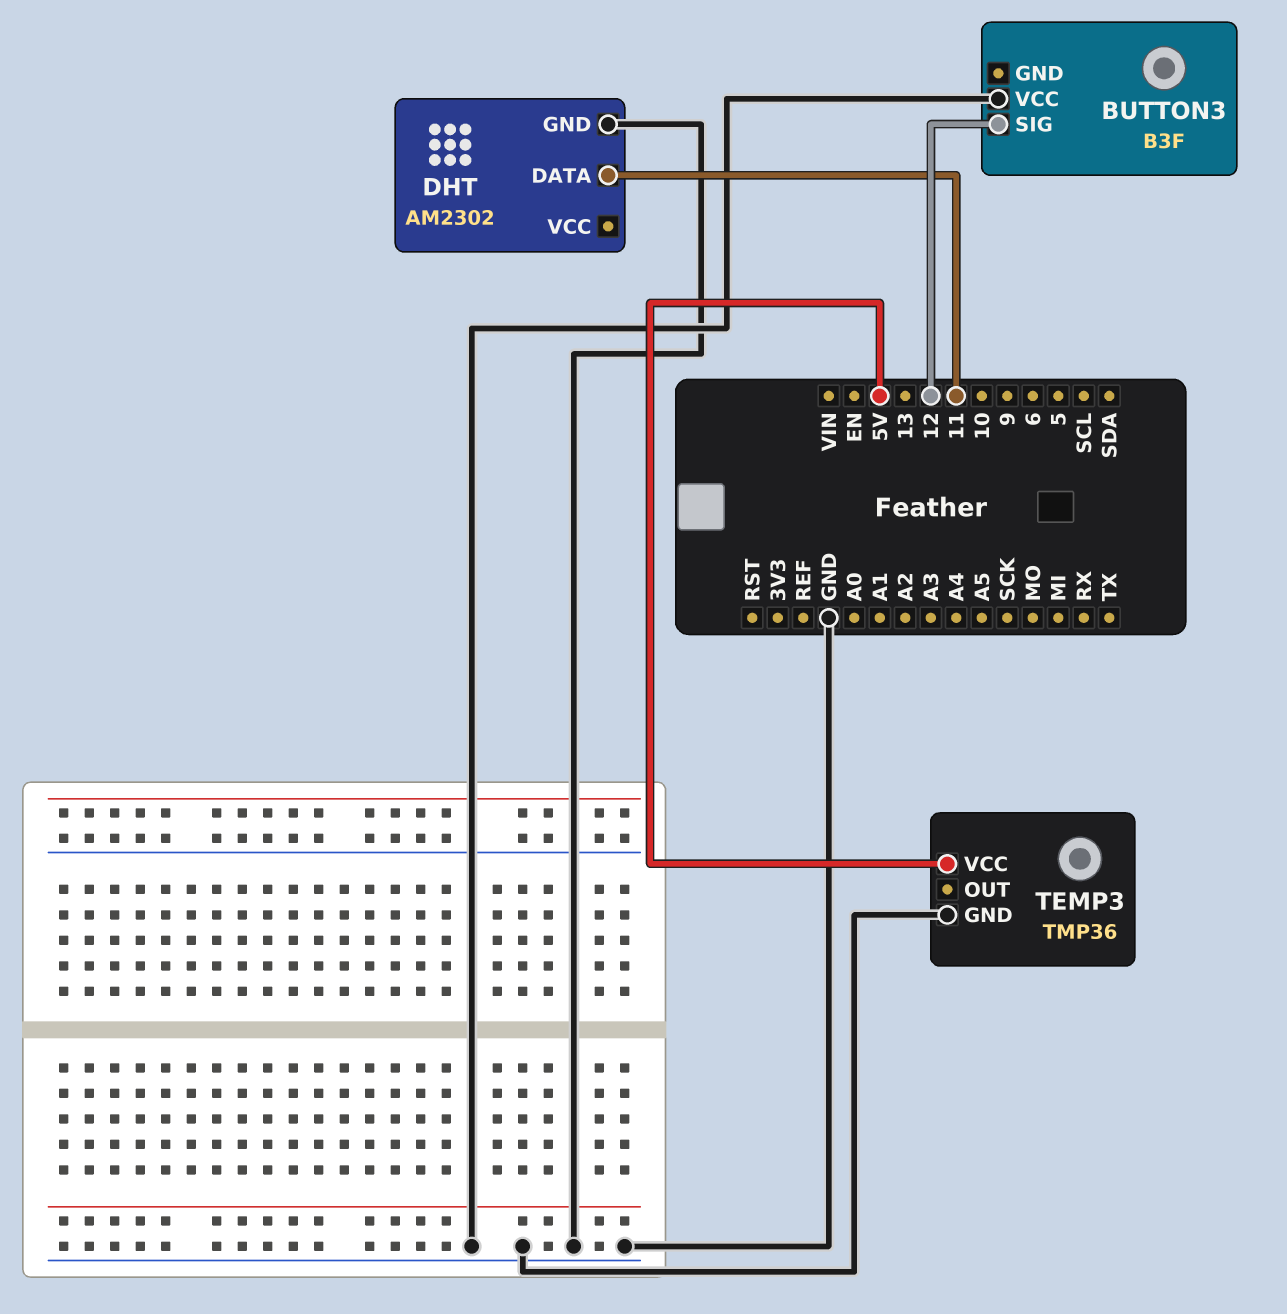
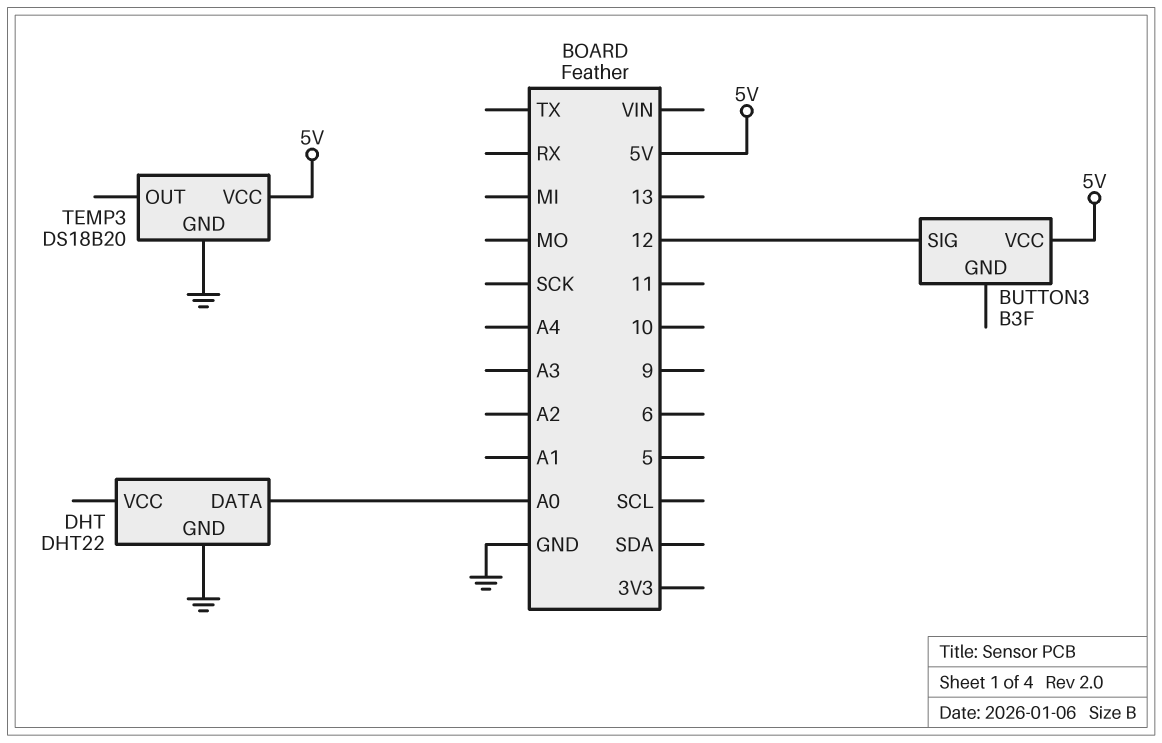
BUTTON3 pin VCC: GND -> 5V
DHT: AM2302 -> DHT22
DHT pin DATA: 11 -> A0
TEMP3: TMP36 -> DS18B20

